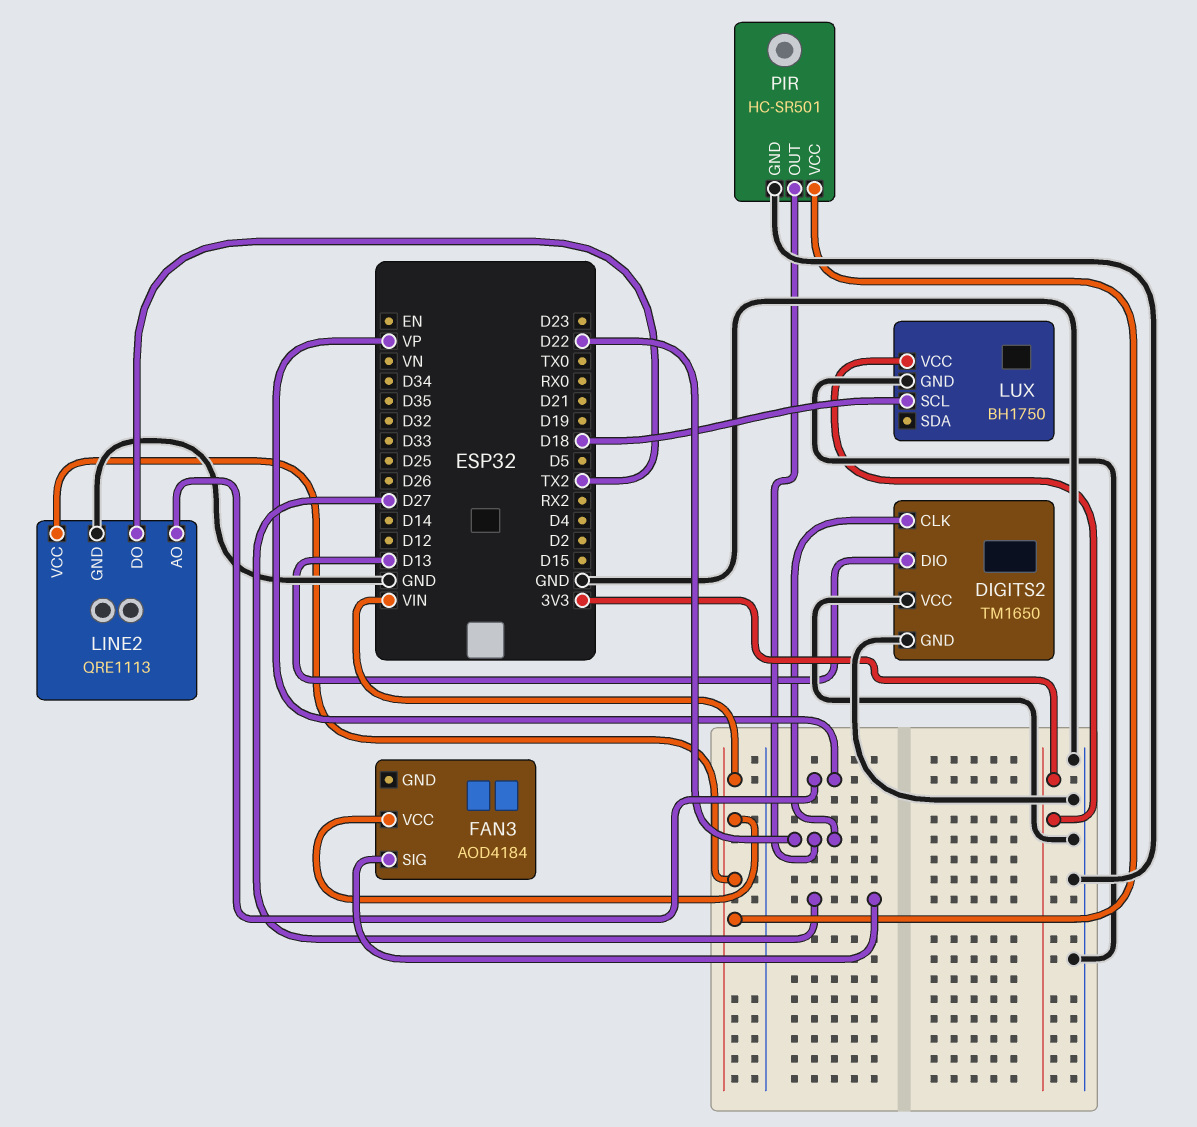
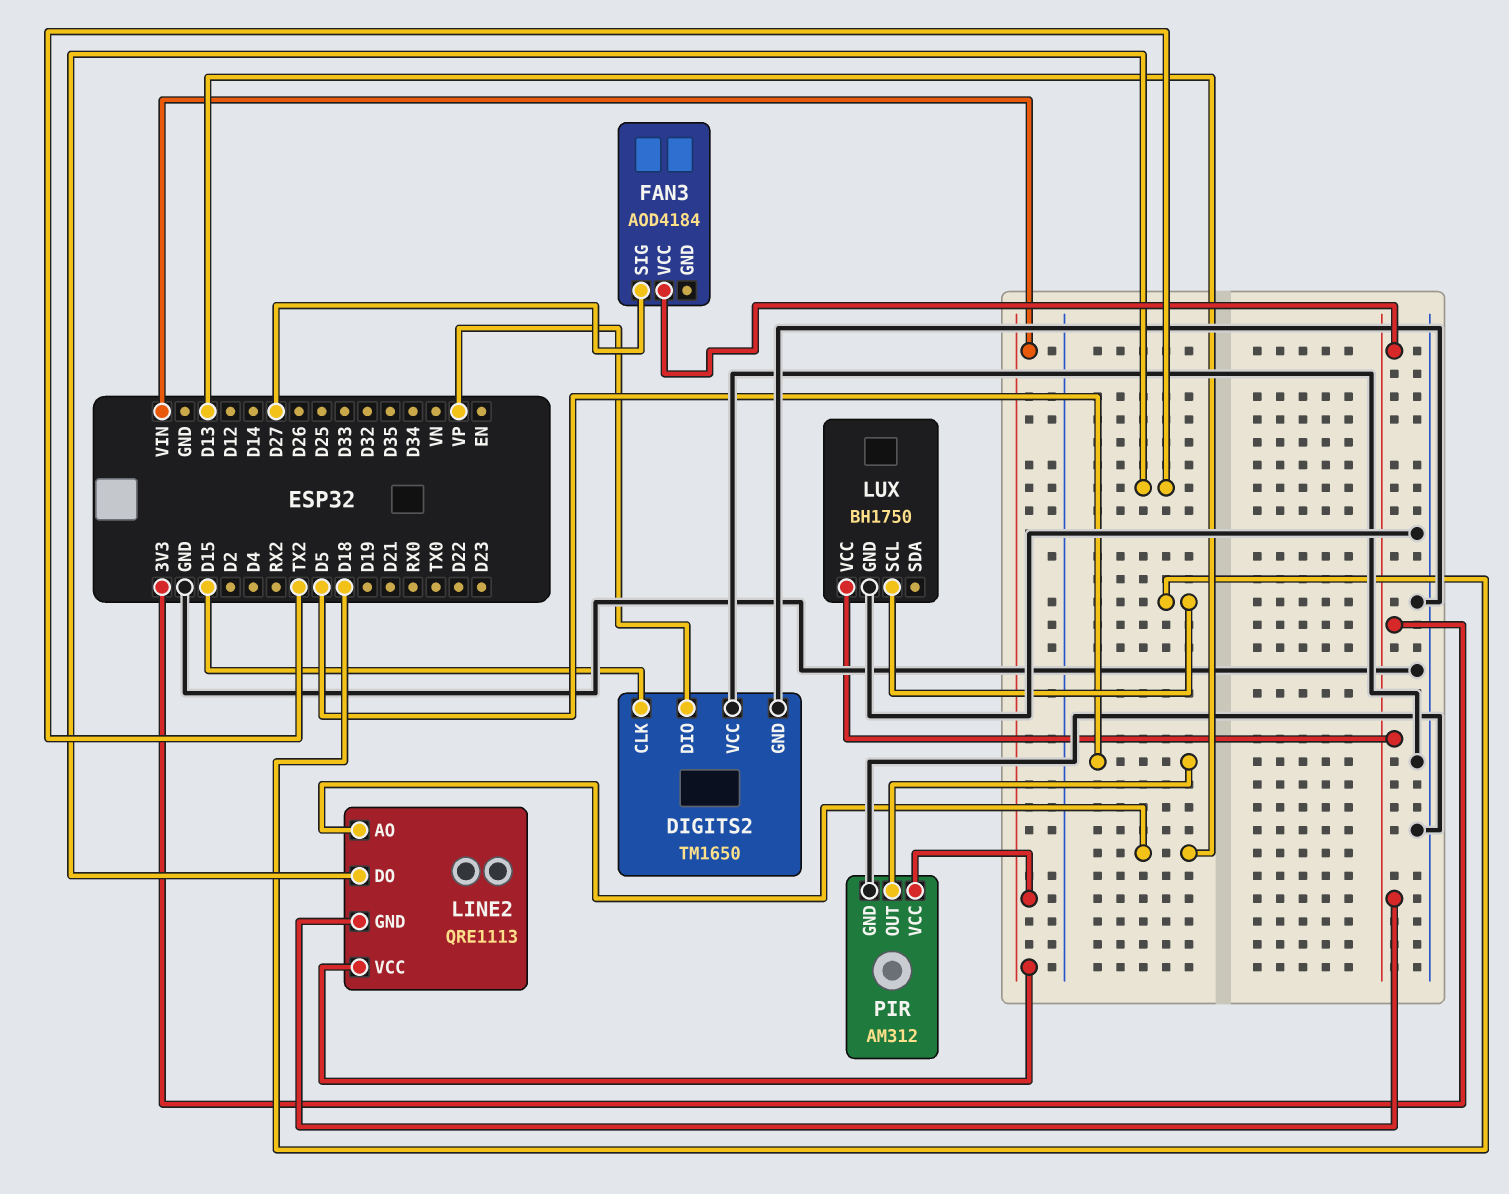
DIGITS2 pin CLK: D22 -> D15
DIGITS2 pin DIO: D13 -> VP
FAN3 pin VCC: VIN -> 3V3
LINE2 pin AO: VP -> D13
LINE2 pin GND: GND -> 3V3
PIR: HC-SR501 -> AM312
PIR pin OUT: D22 -> D5

